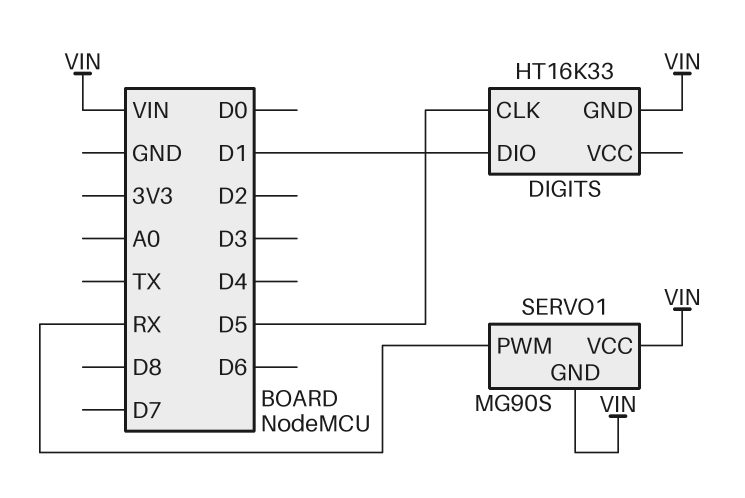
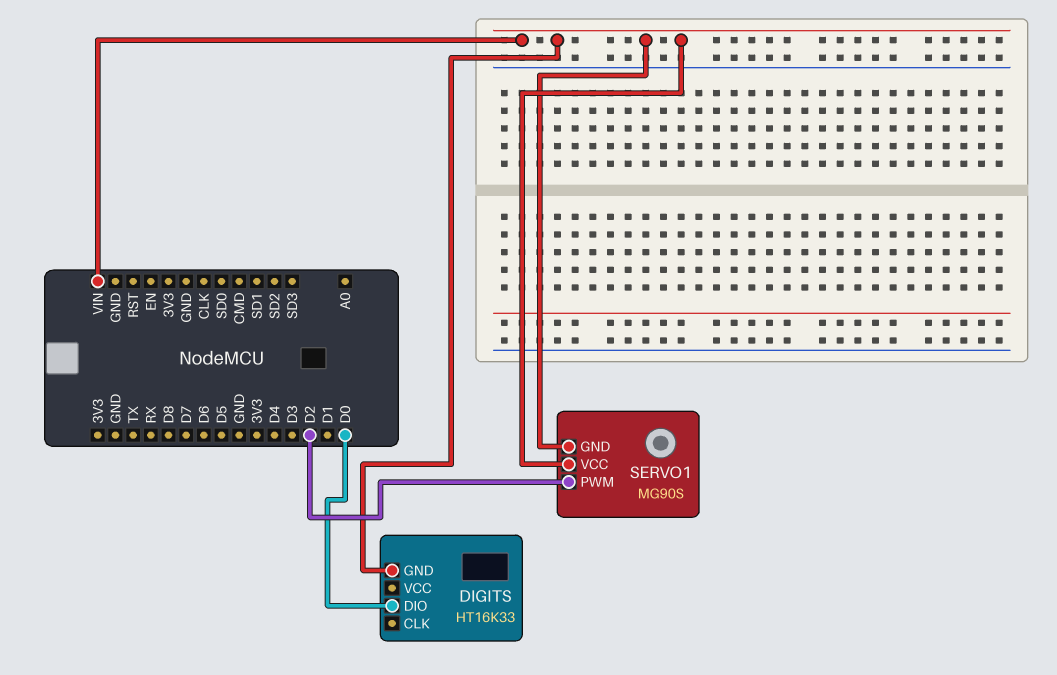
DIGITS pin CLK: D5 -> none
DIGITS pin DIO: D1 -> D0
SERVO1 pin PWM: RX -> D2

